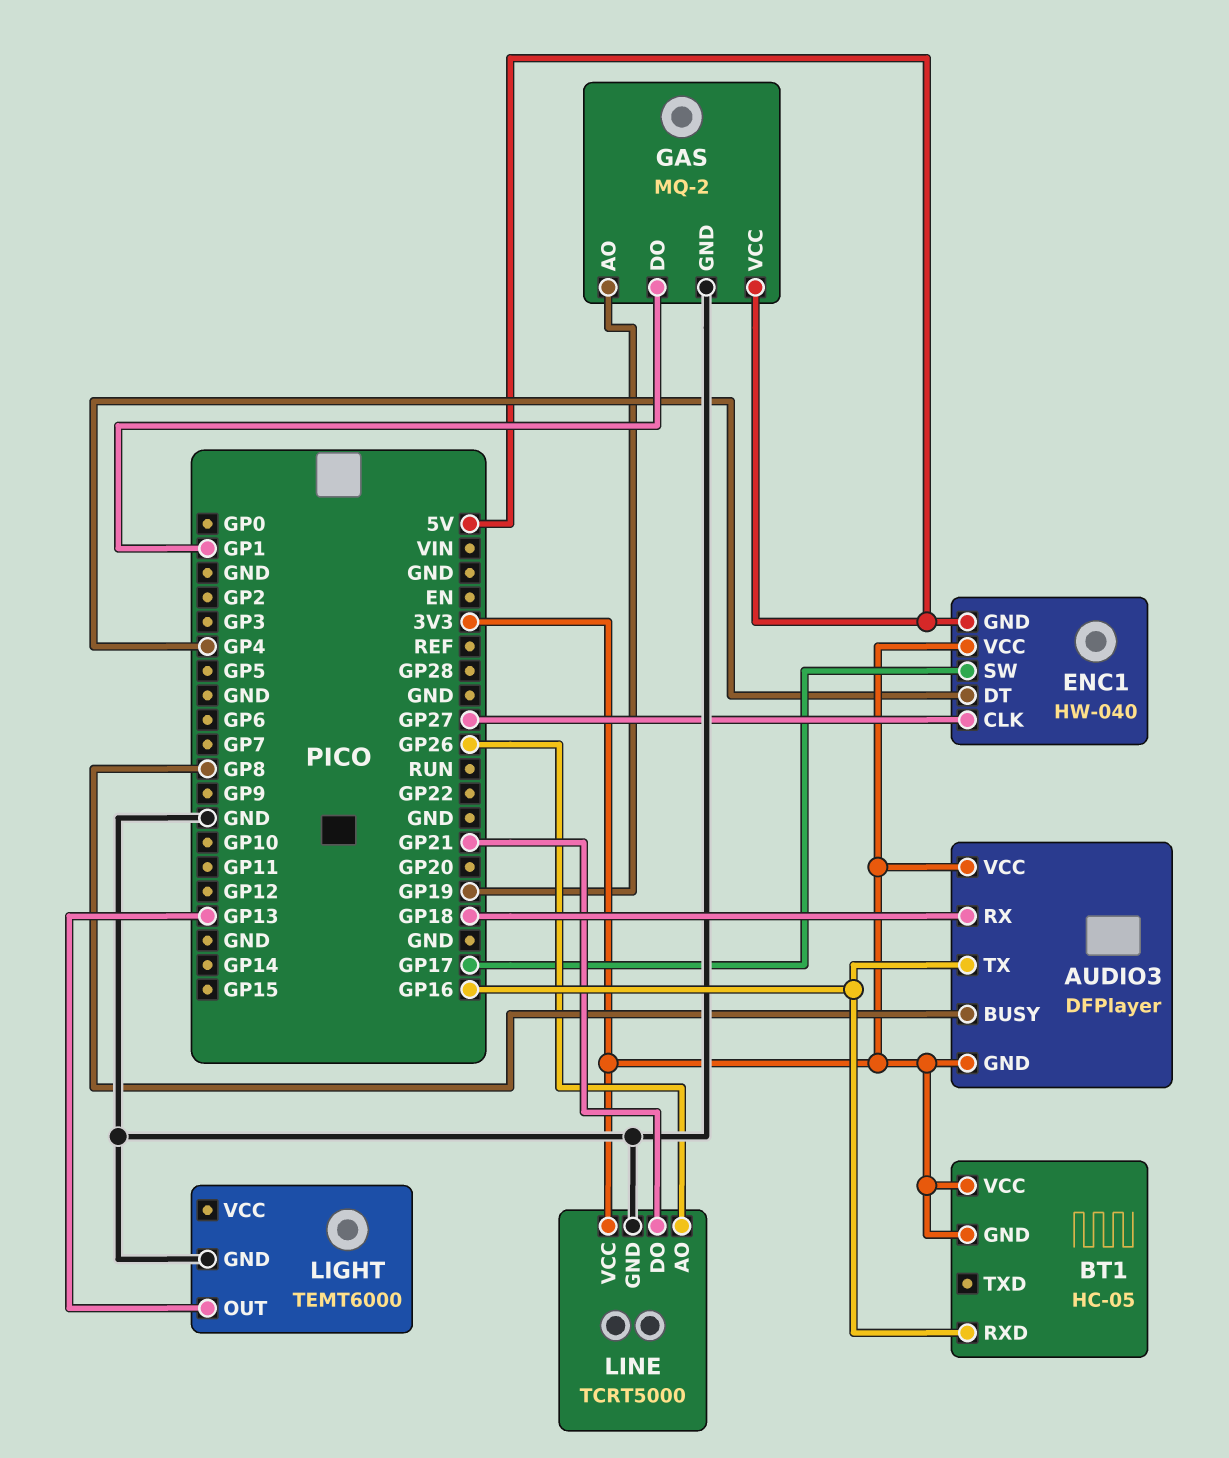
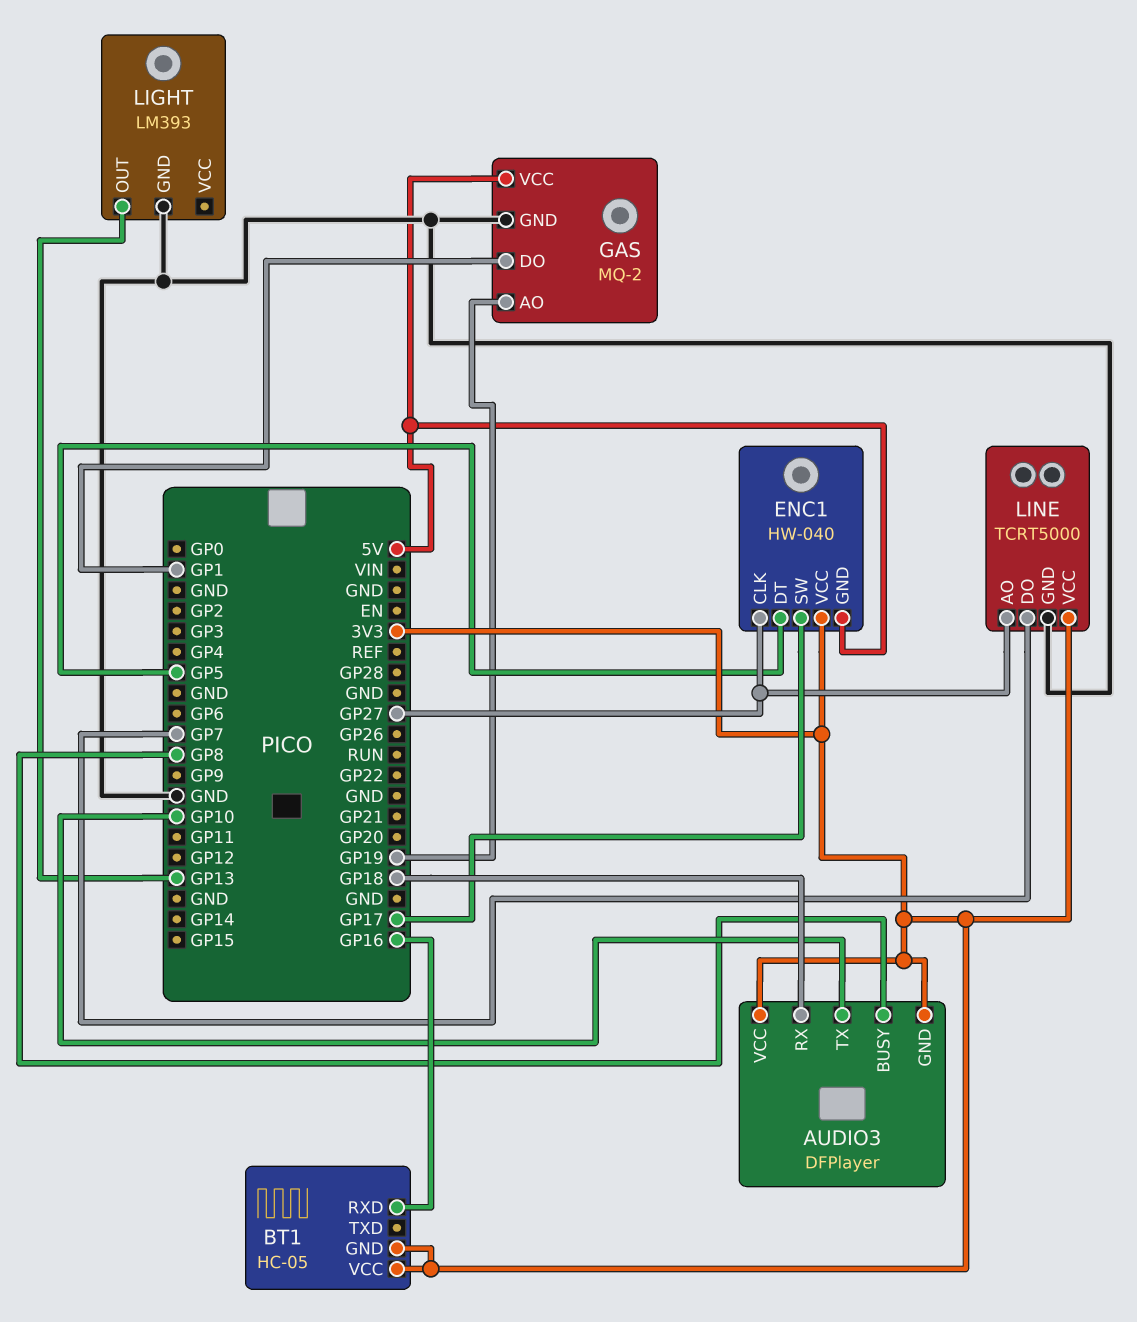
AUDIO3 pin TX: GP16 -> GP10
ENC1 pin DT: GP4 -> GP5
LIGHT: TEMT6000 -> LM393
LINE pin AO: GP26 -> GP27
LINE pin DO: GP21 -> GP7

